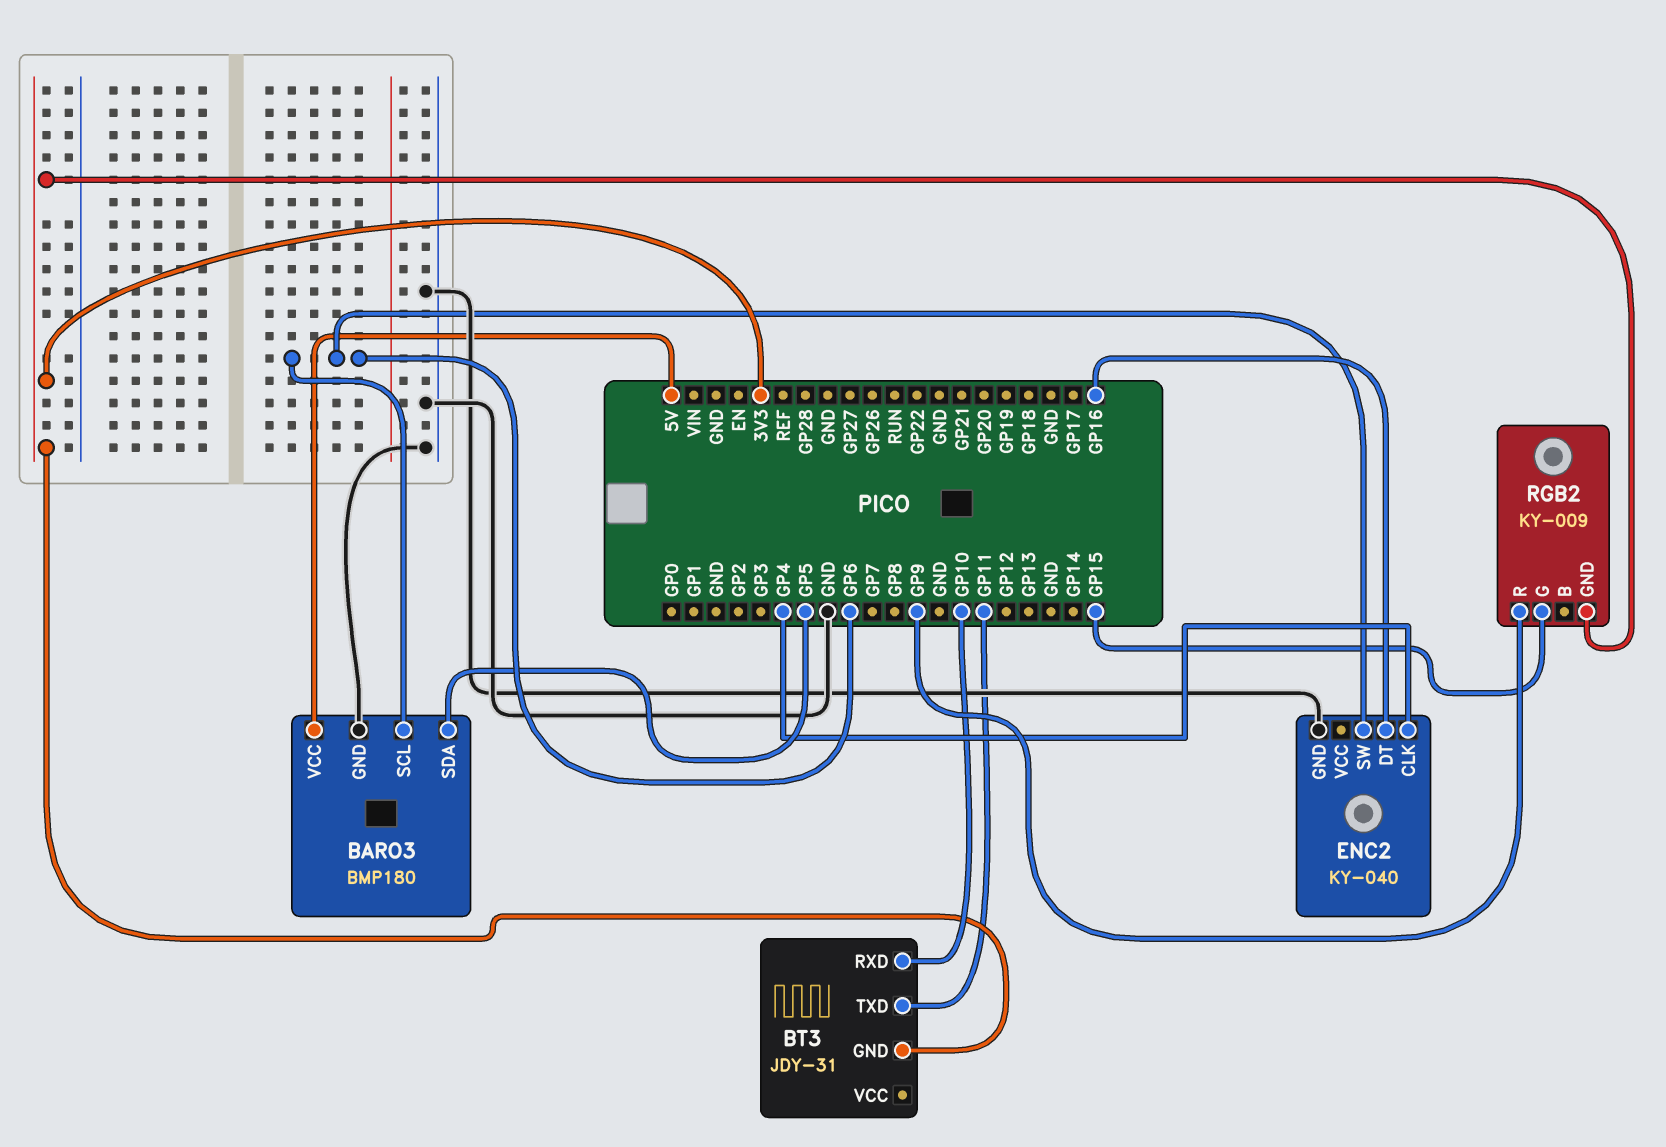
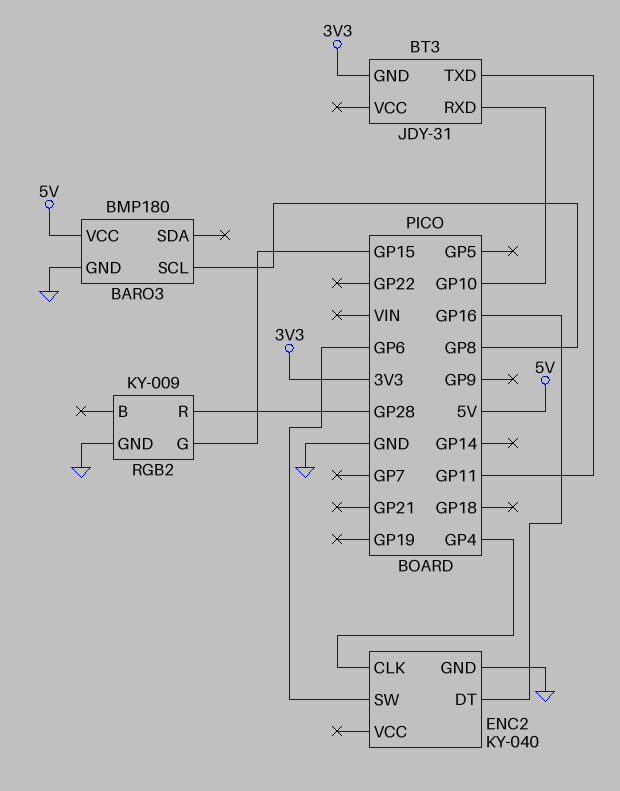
BARO3 pin SCL: GP6 -> GP8
BARO3 pin SDA: GP5 -> none
RGB2 pin GND: 3V3 -> GND
RGB2 pin R: GP9 -> GP28

